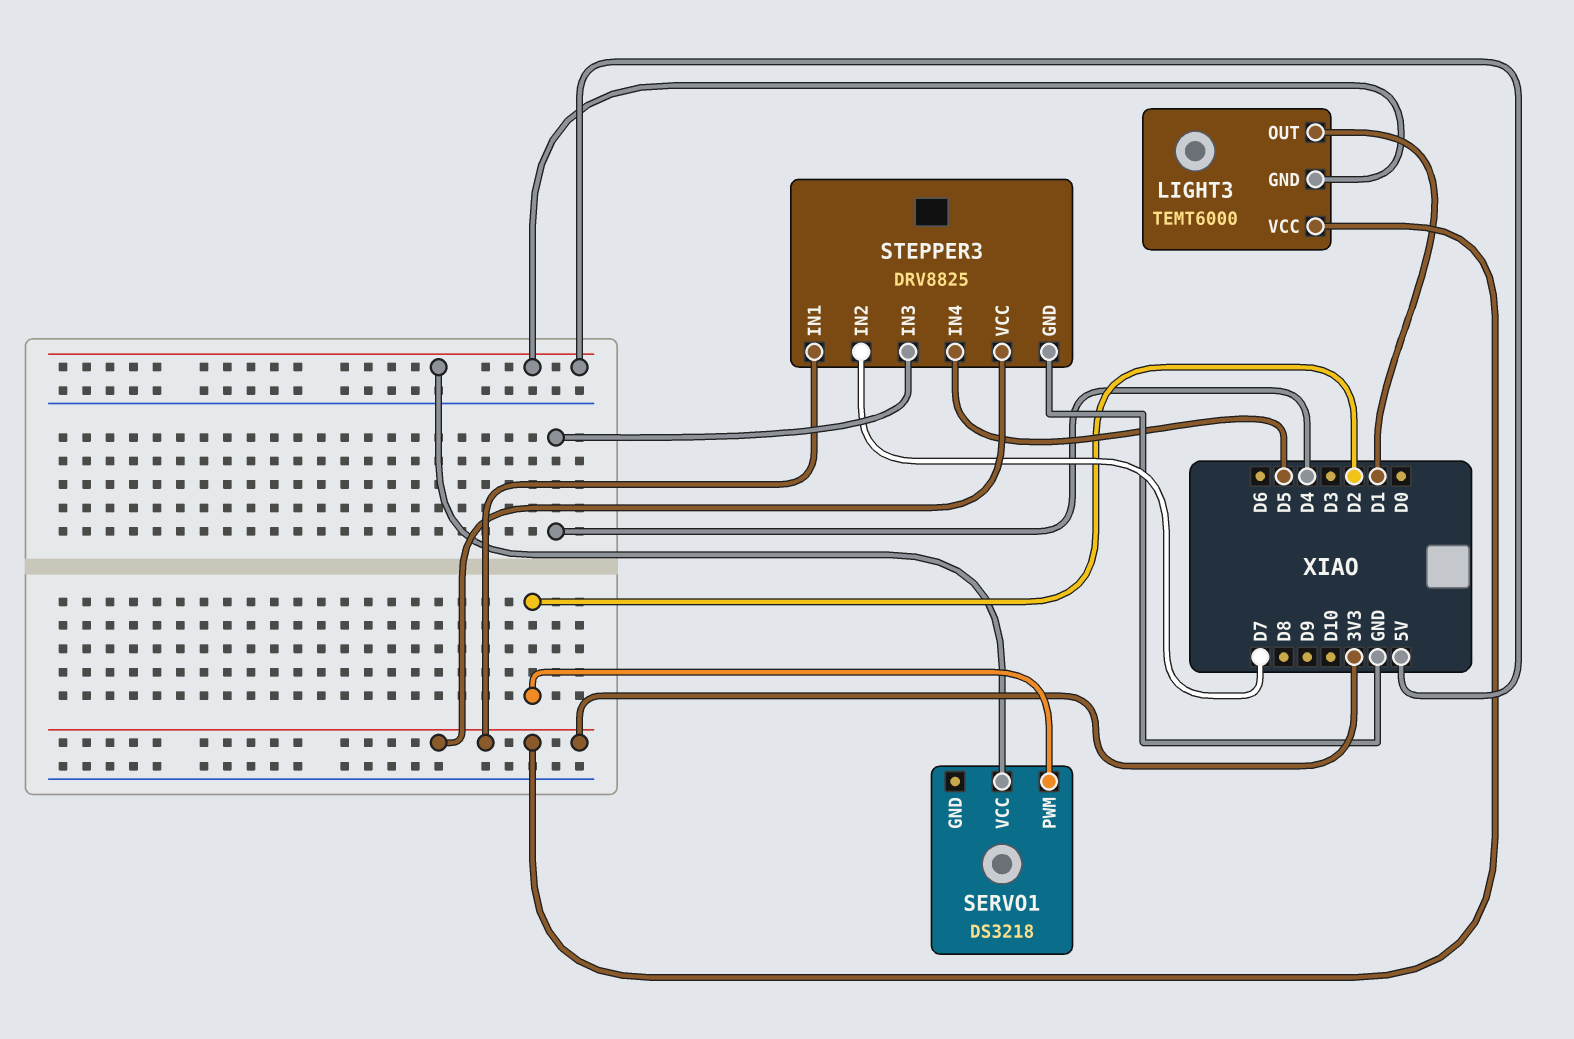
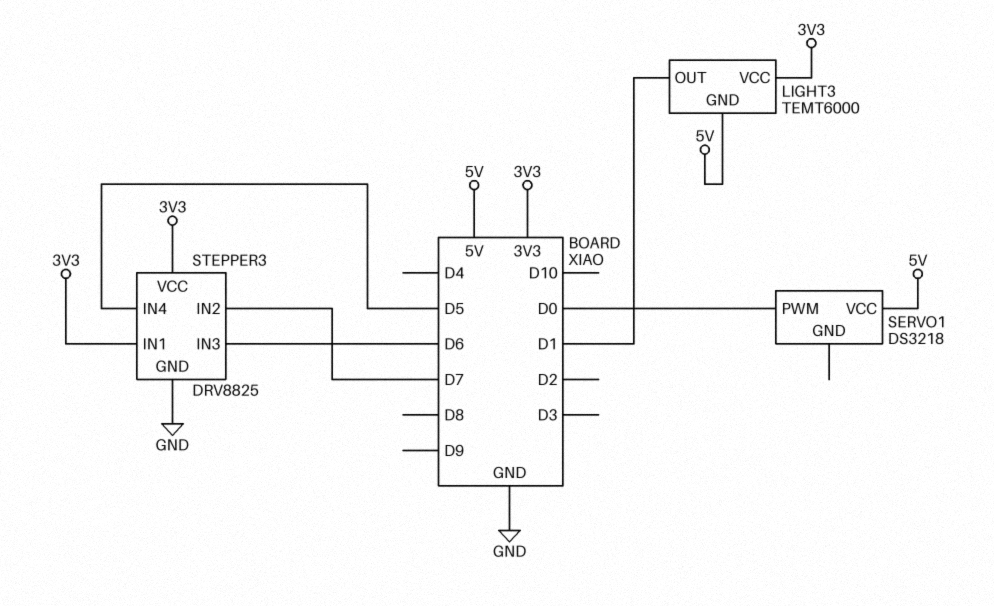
SERVO1 pin PWM: D2 -> D0
STEPPER3 pin IN3: D4 -> D6

